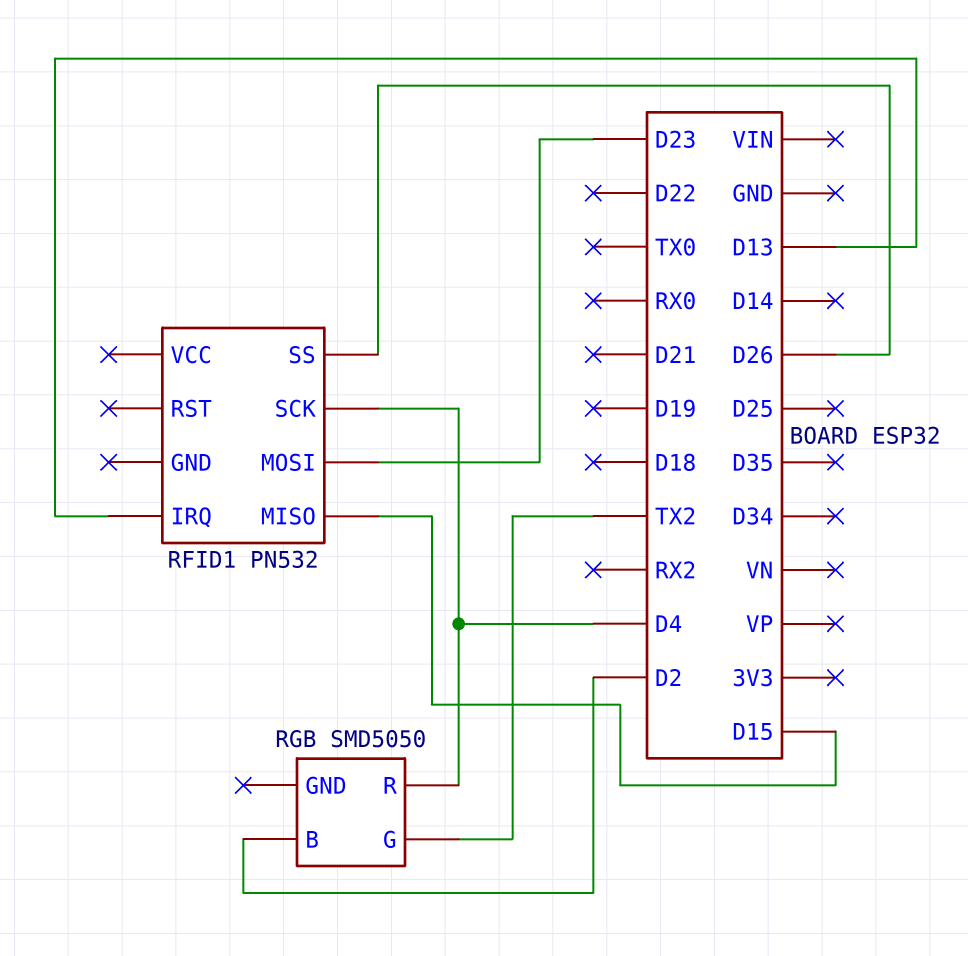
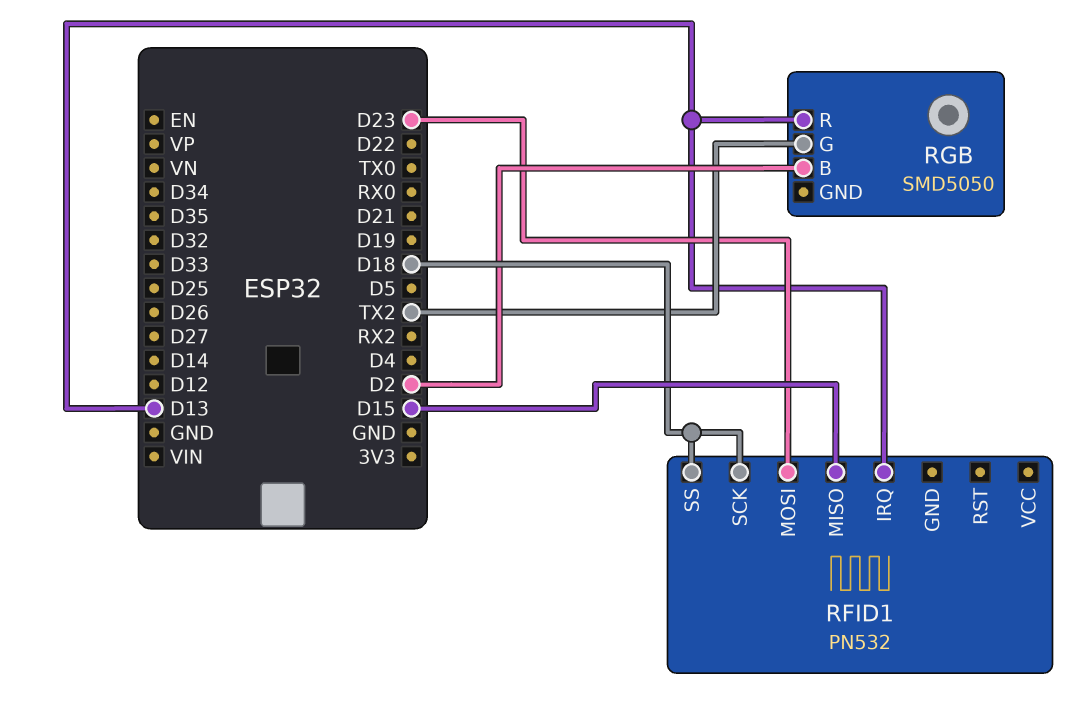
RFID1 pin SCK: D4 -> D18
RFID1 pin SS: D26 -> D18
RGB pin R: D4 -> D13

